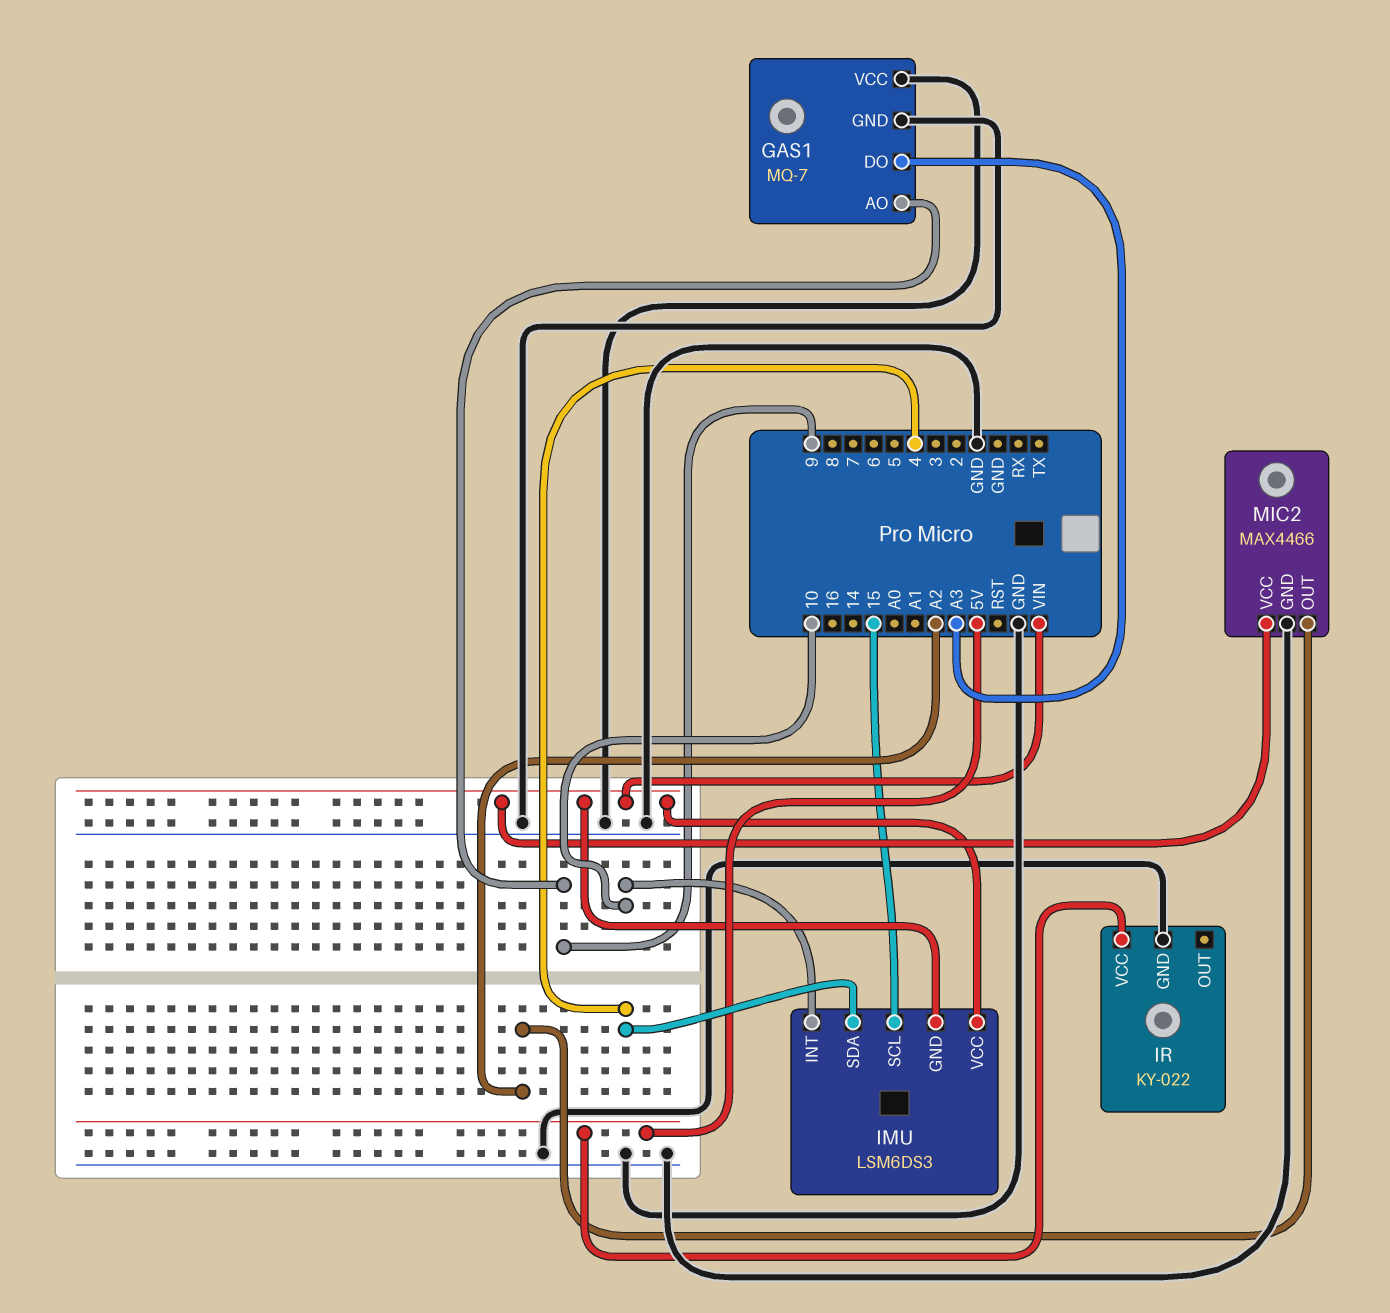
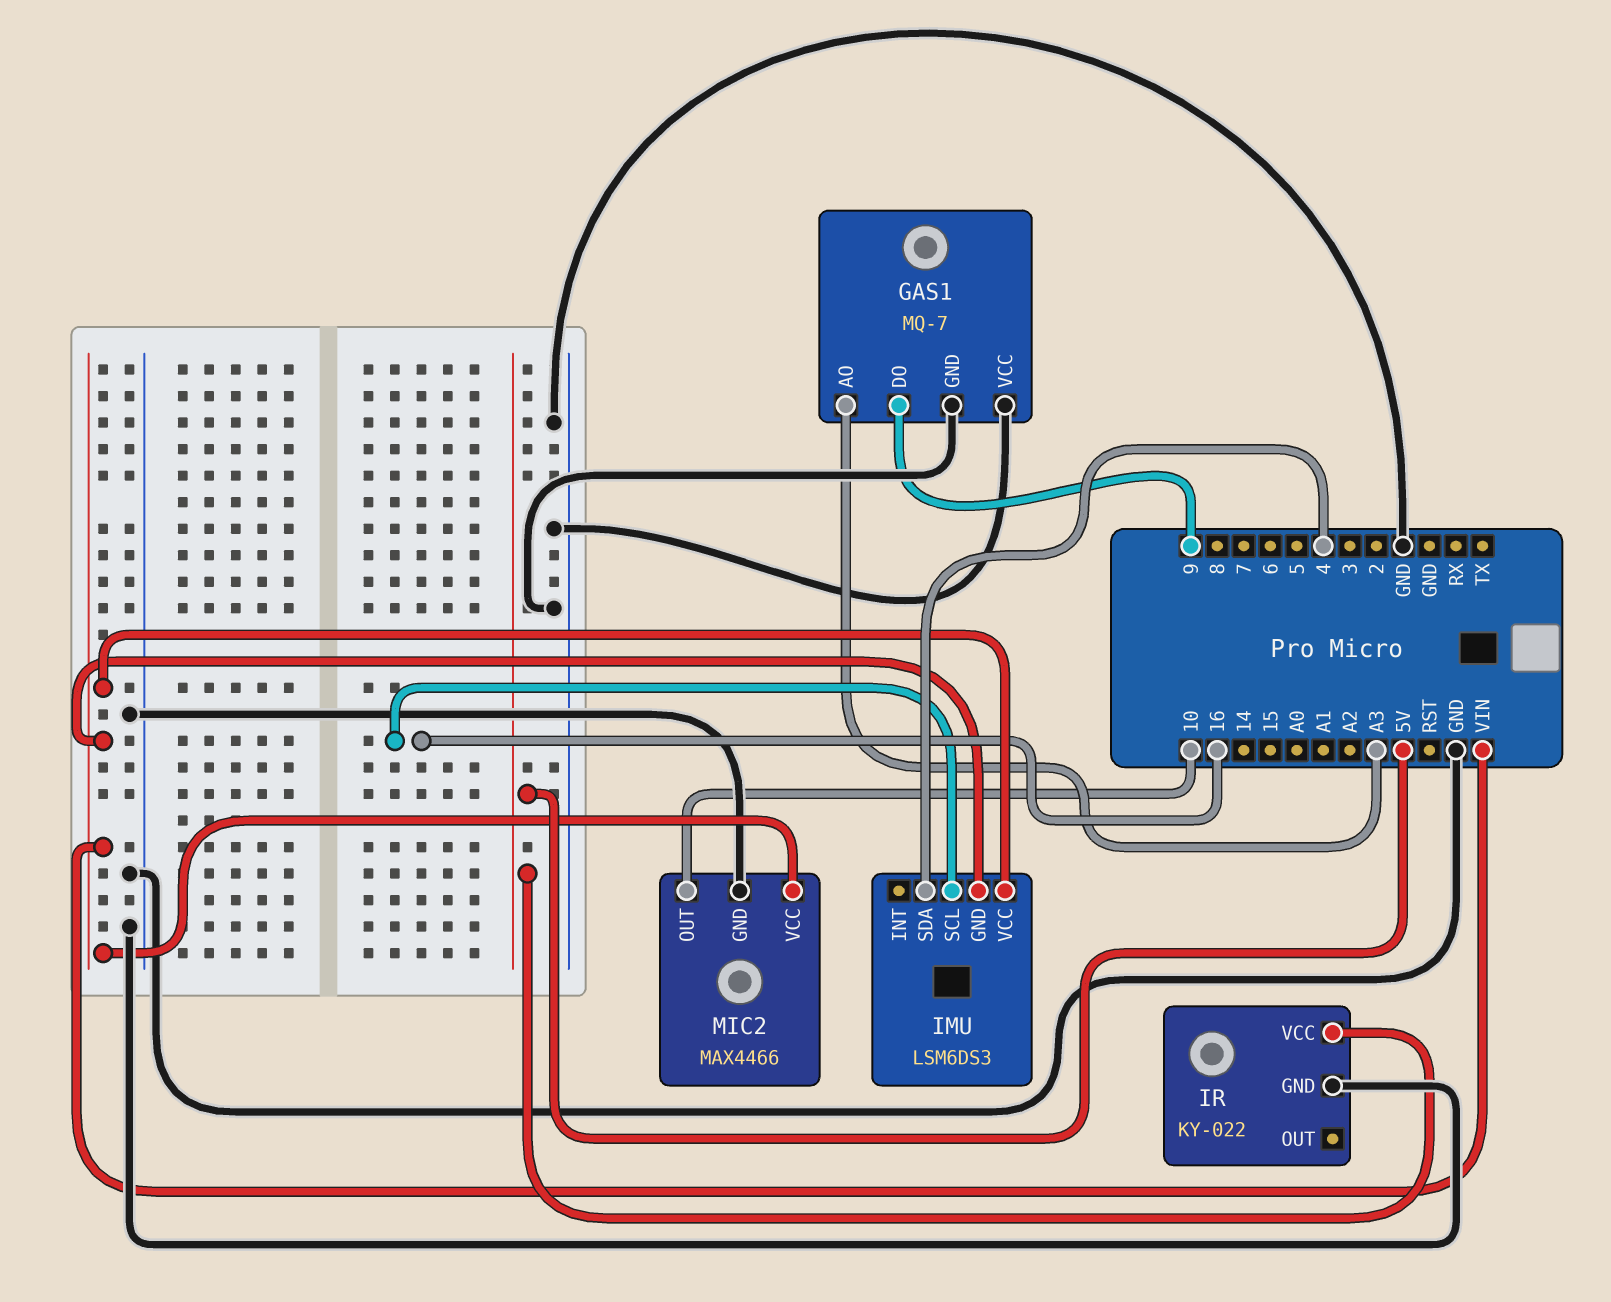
GAS1 pin AO: 9 -> A3
GAS1 pin DO: A3 -> 9
IMU pin INT: 10 -> none
IMU pin SCL: 15 -> 16
MIC2 pin OUT: A2 -> 10

